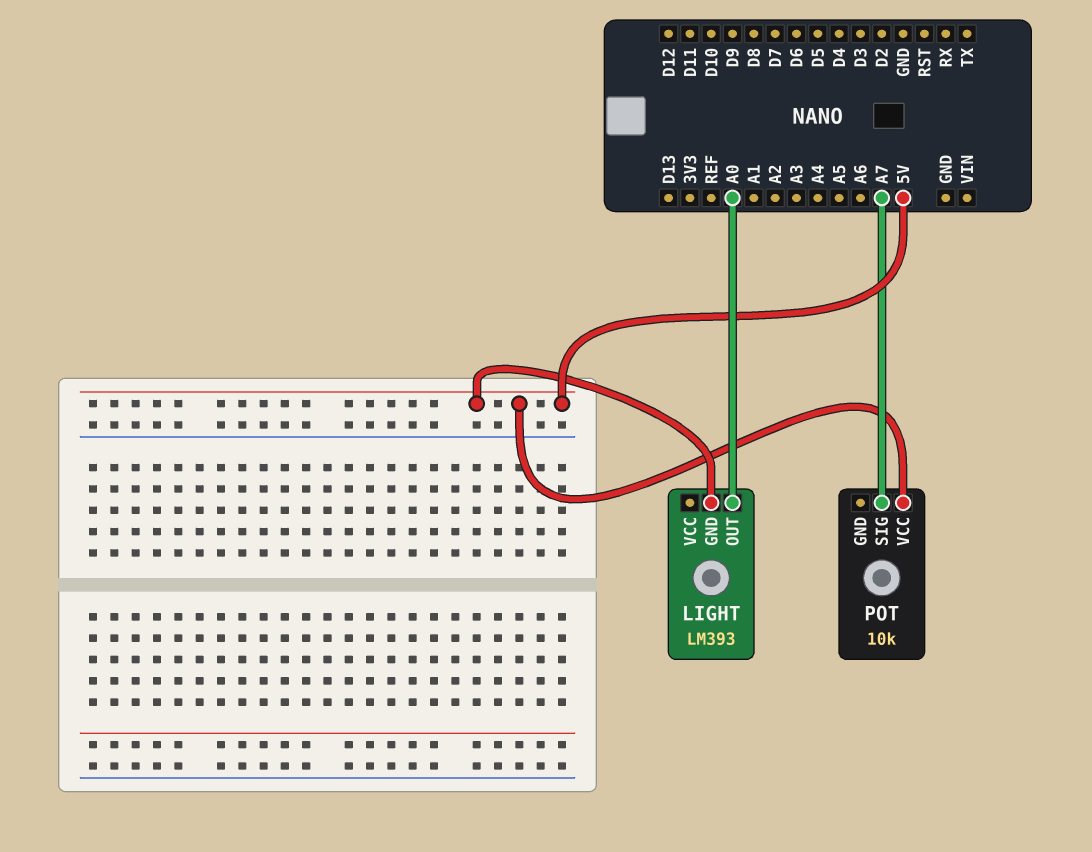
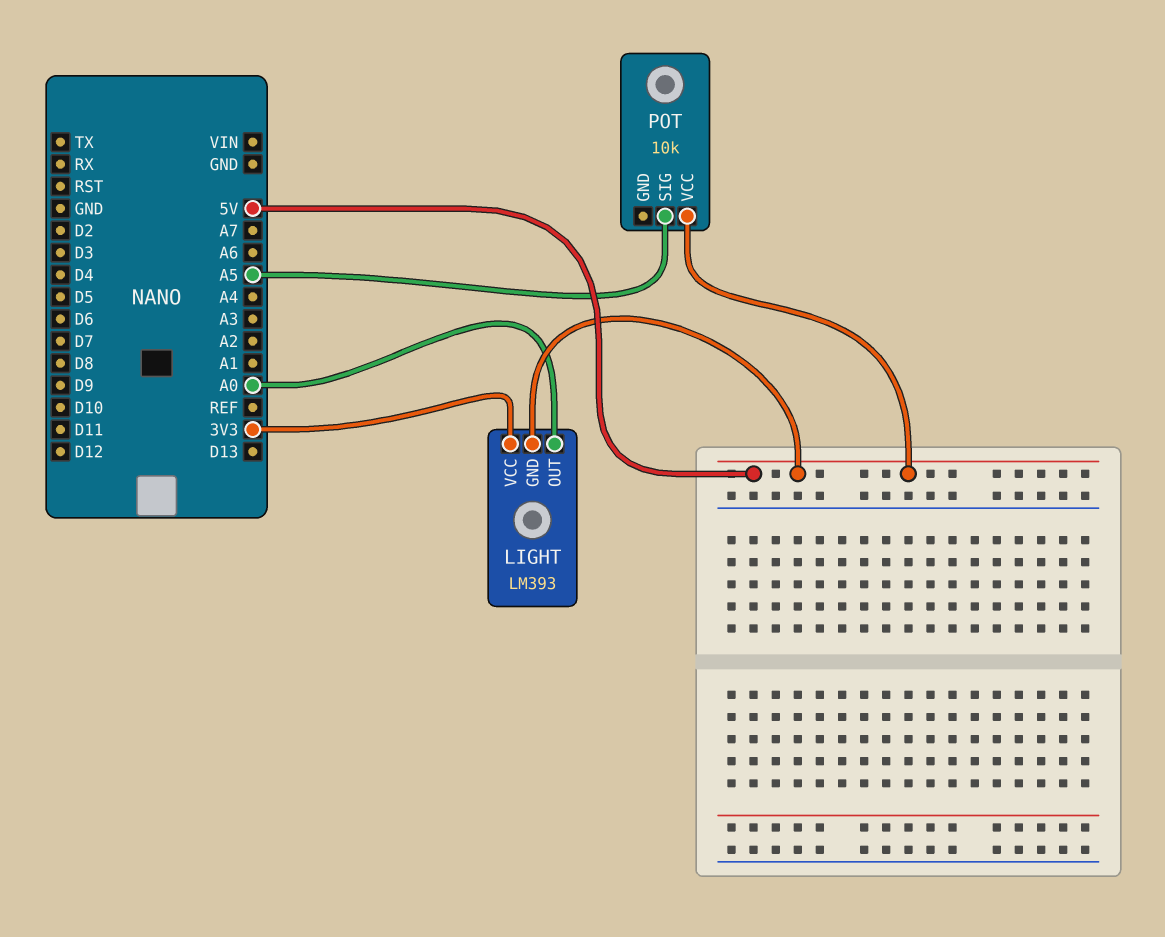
LIGHT pin VCC: none -> 3V3
POT pin SIG: A7 -> A5

